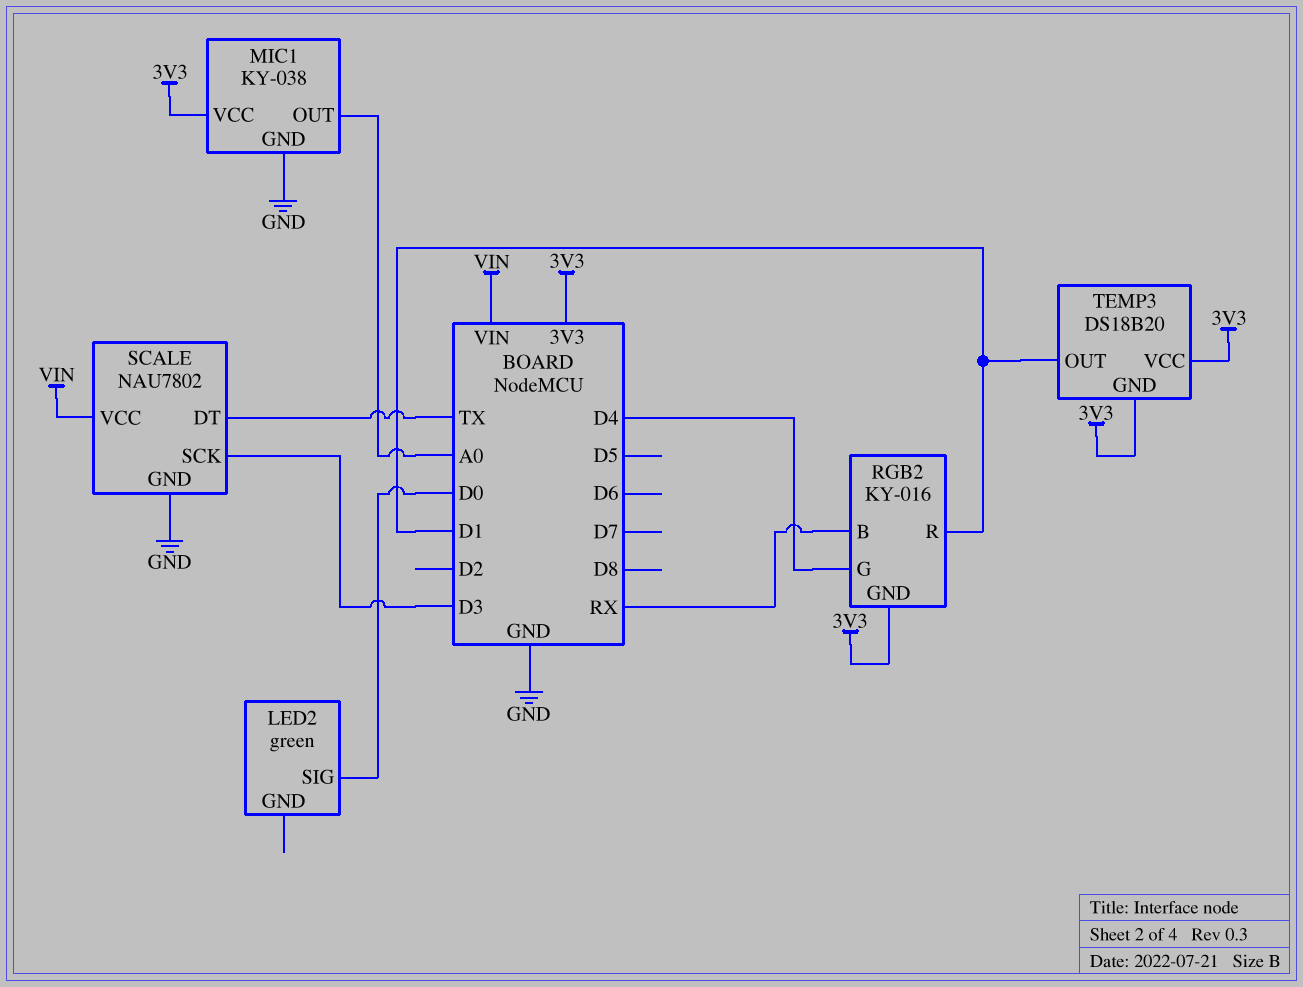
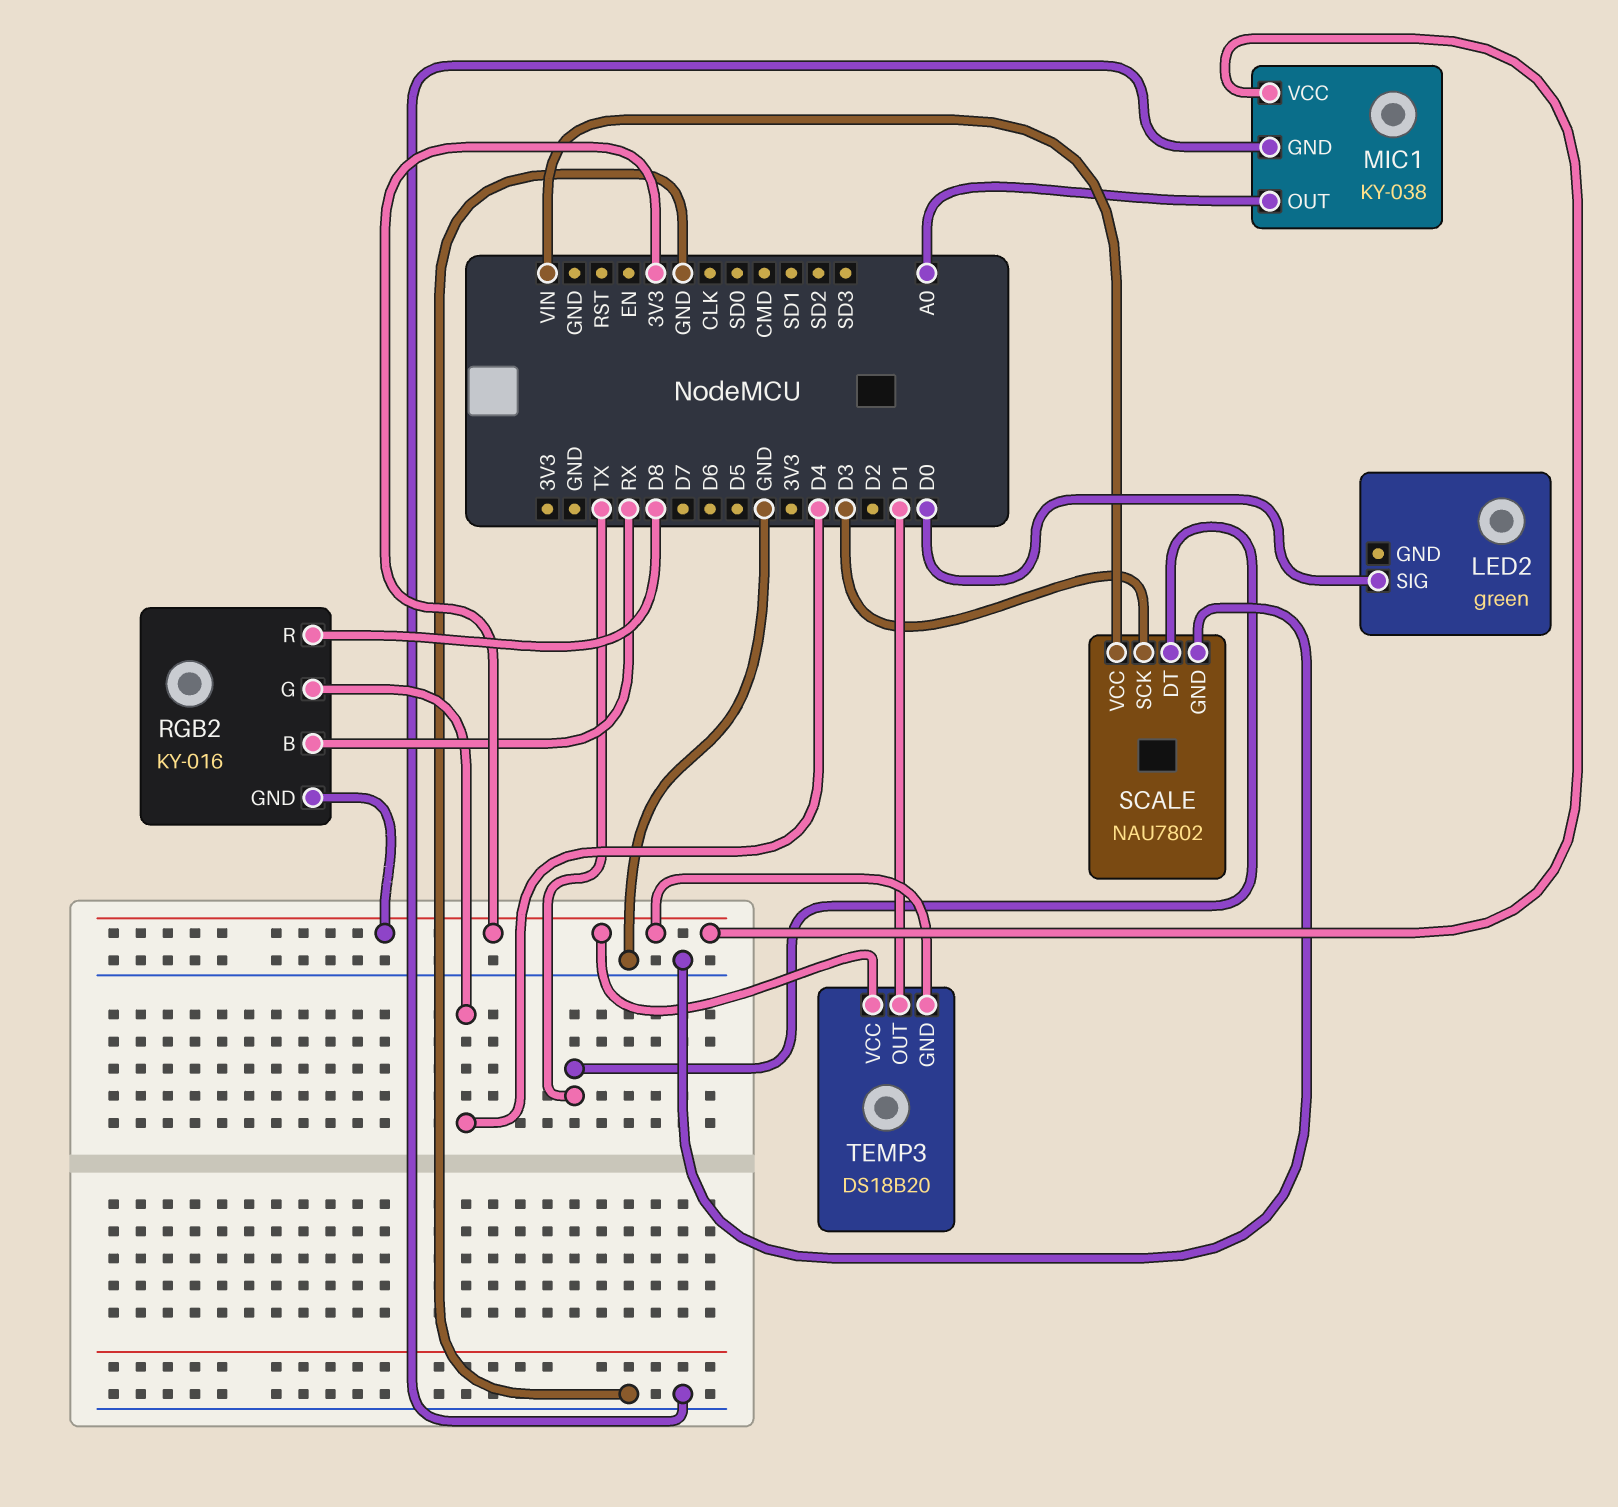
RGB2 pin R: D1 -> D8

